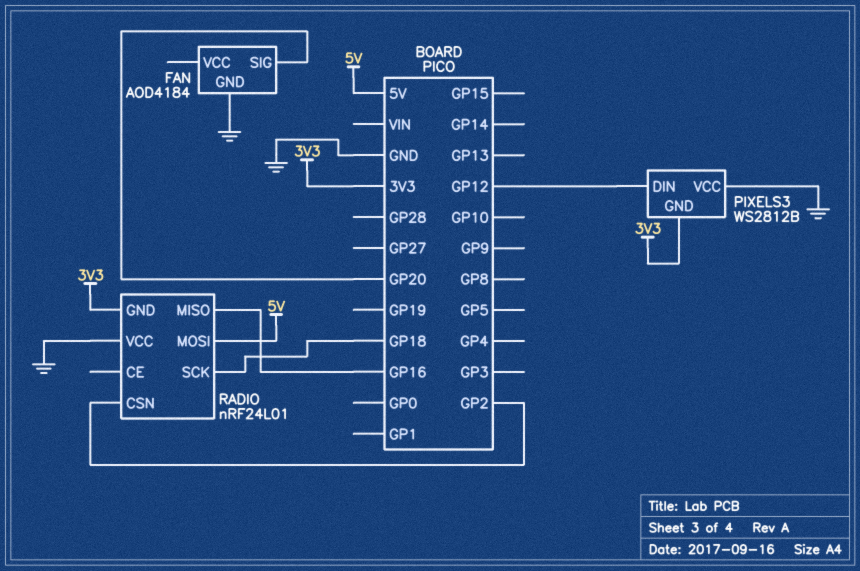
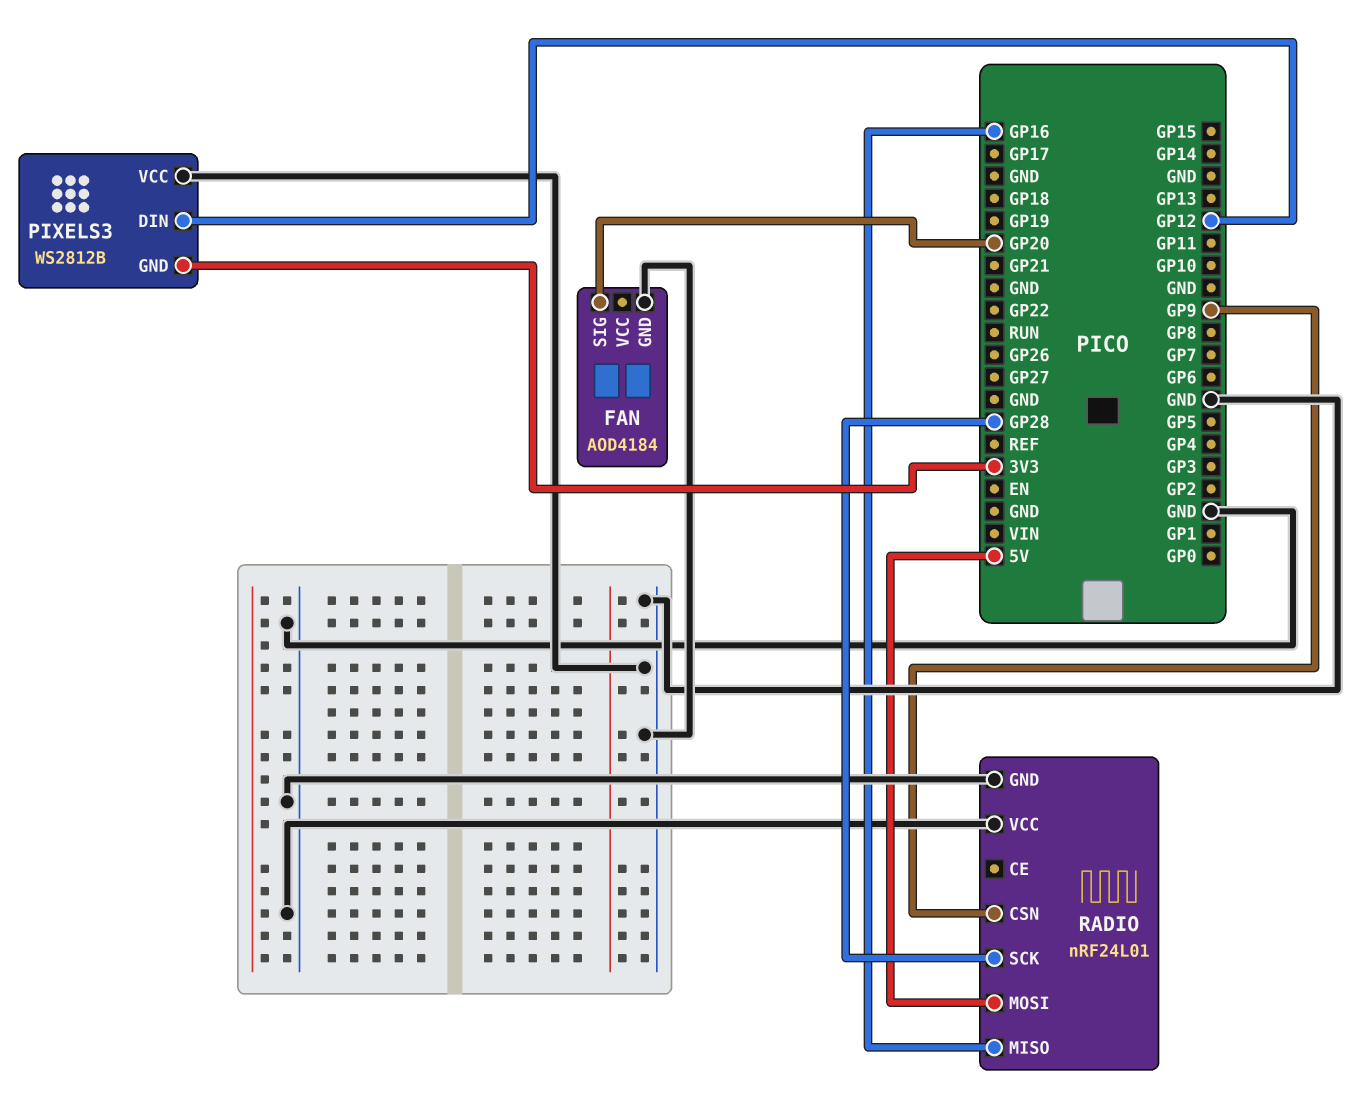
RADIO pin CSN: GP2 -> GP9
RADIO pin GND: 3V3 -> GND
RADIO pin SCK: GP18 -> GP28

